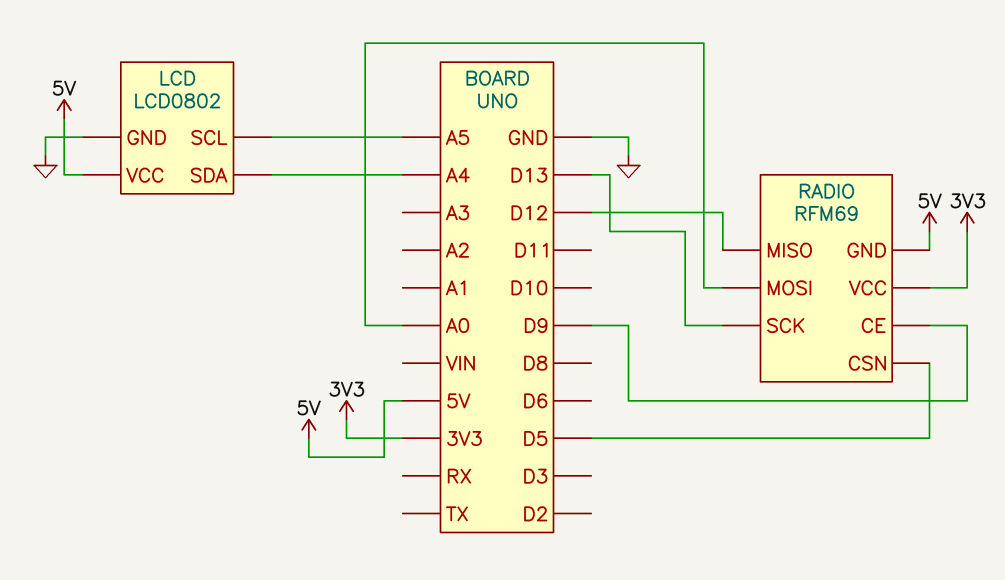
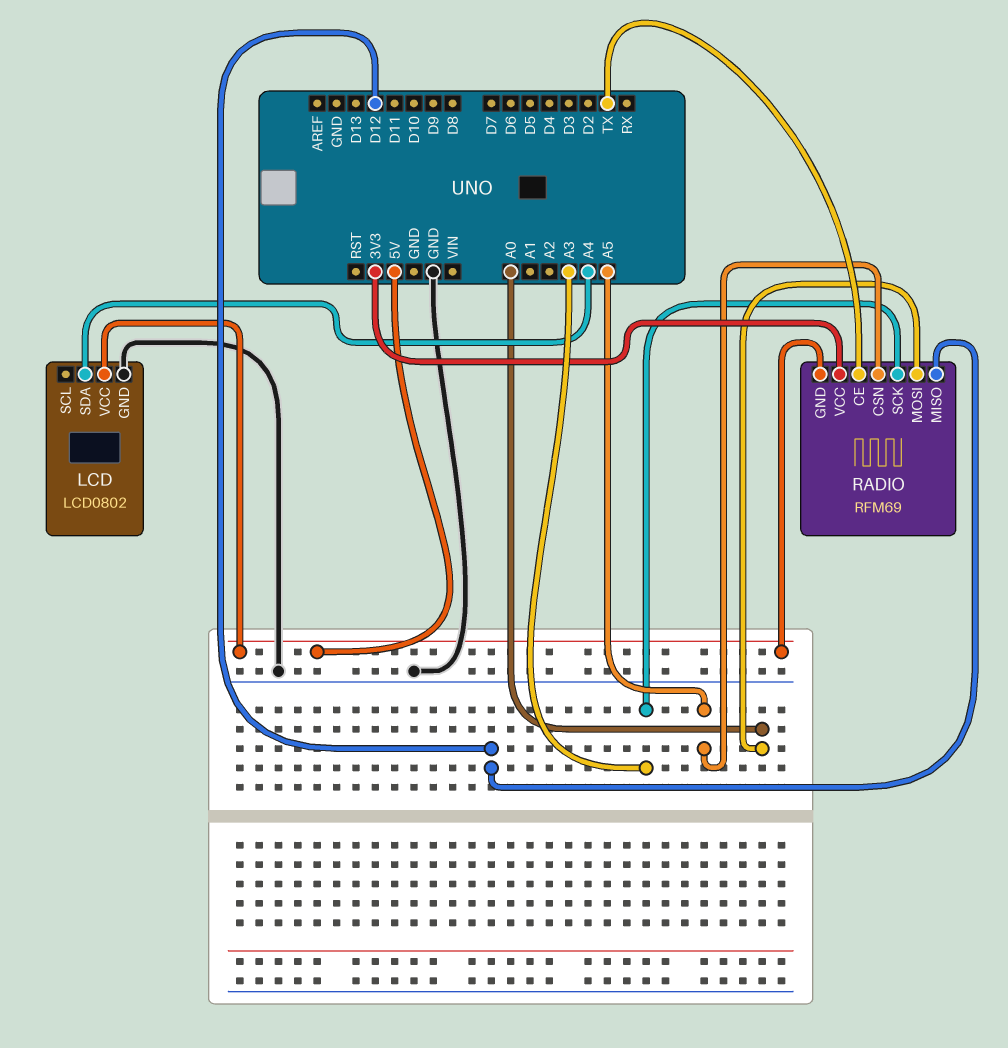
LCD pin SCL: A5 -> none
RADIO pin CE: D9 -> TX
RADIO pin CSN: D5 -> A5
RADIO pin SCK: D13 -> A3

